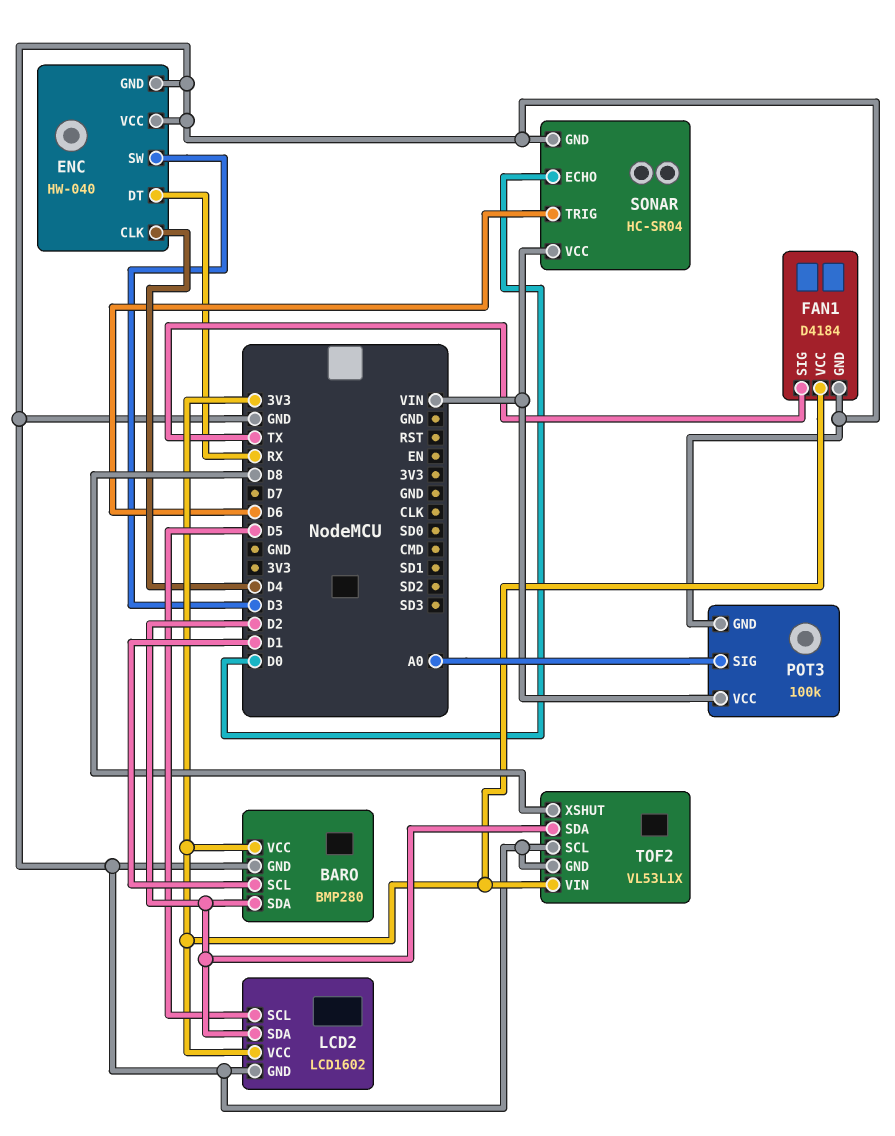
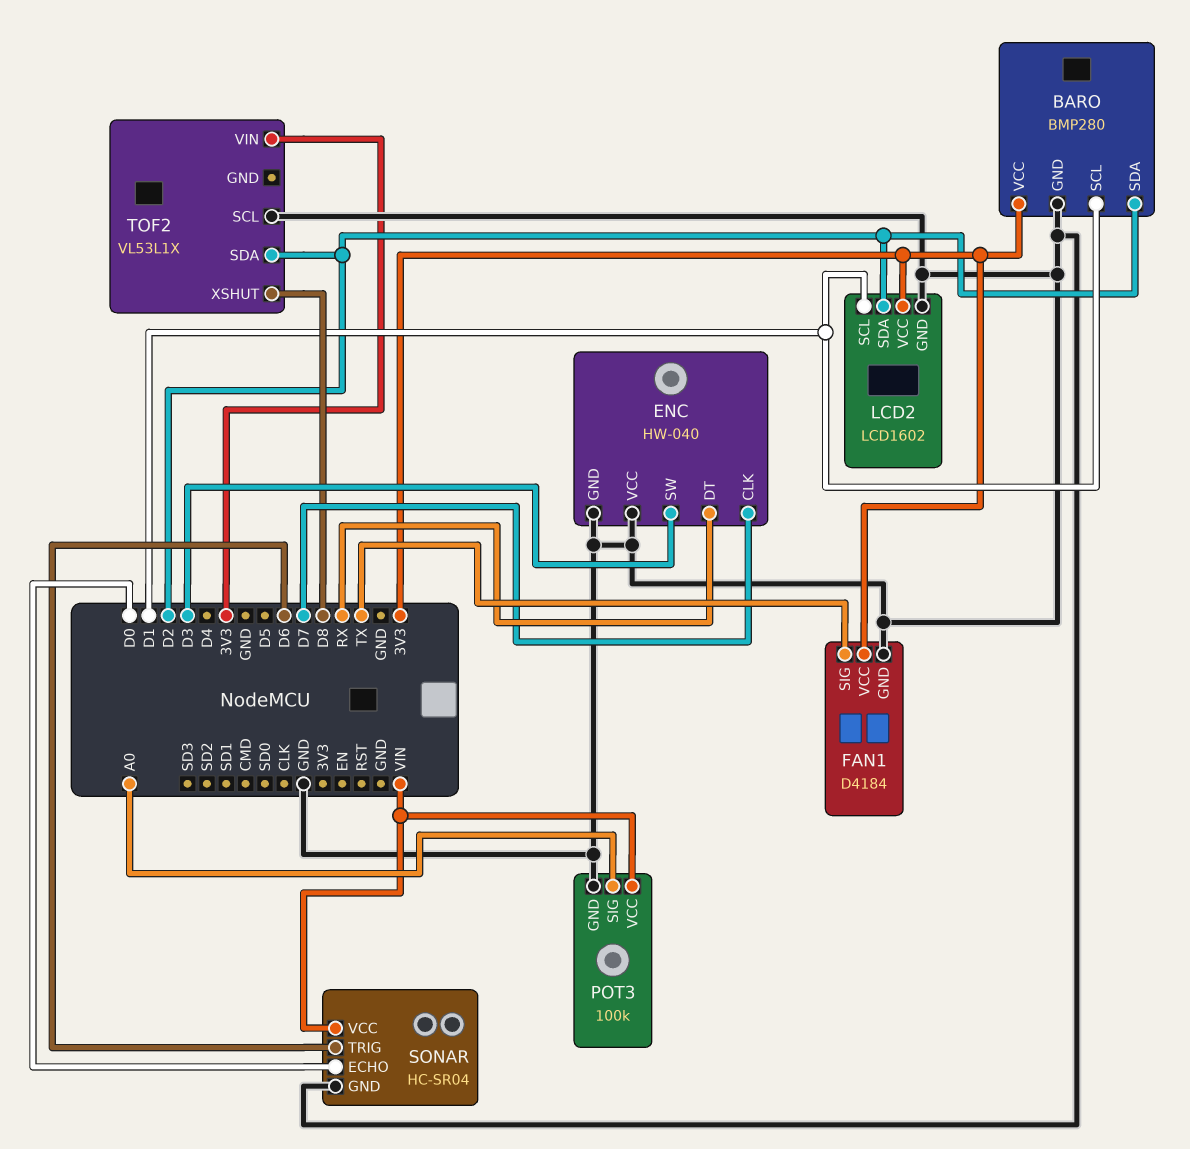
ENC pin CLK: D4 -> D7
LCD2 pin SCL: D5 -> D1
TOF2 pin GND: GND -> none

